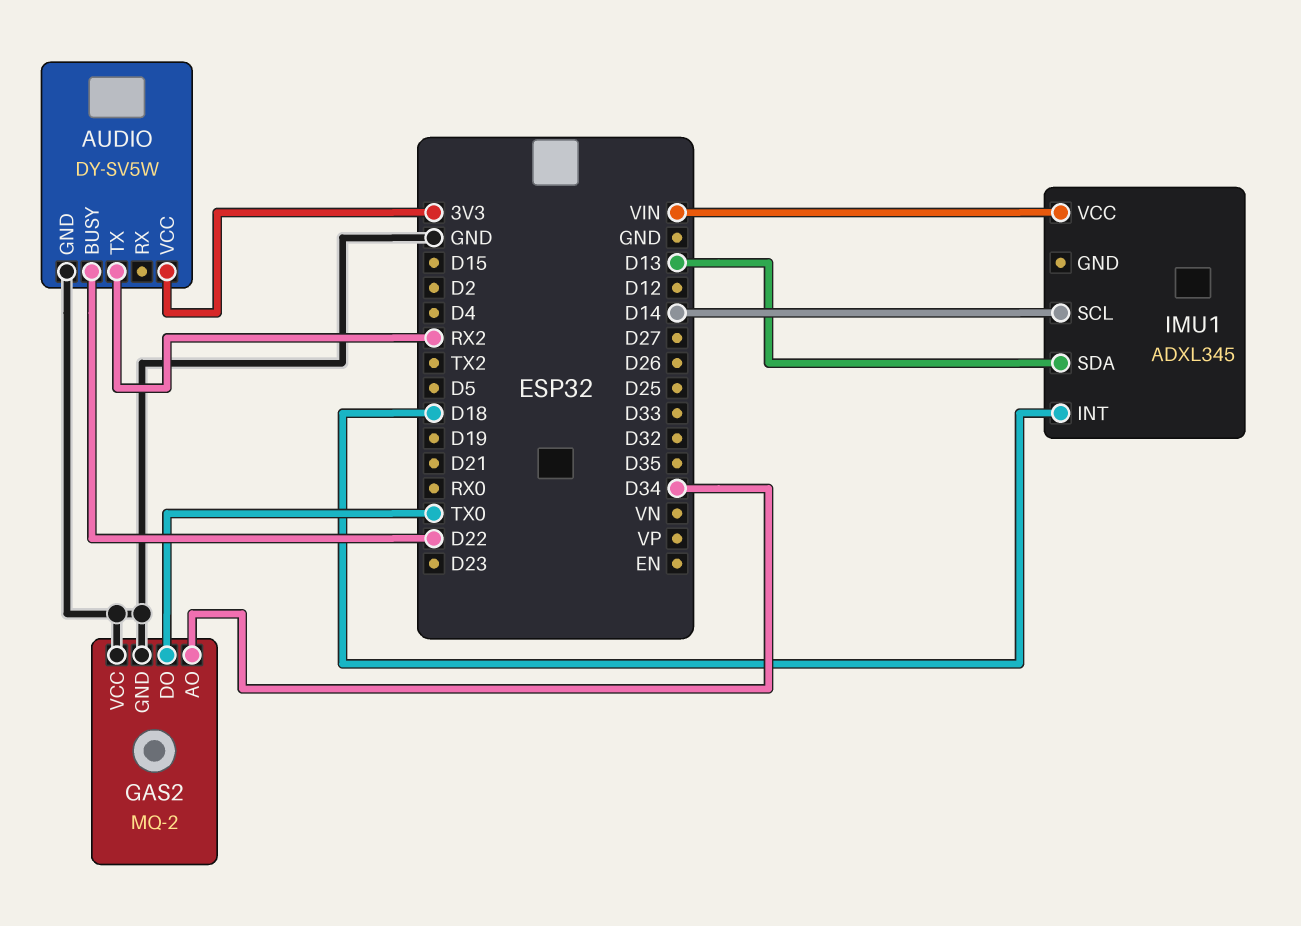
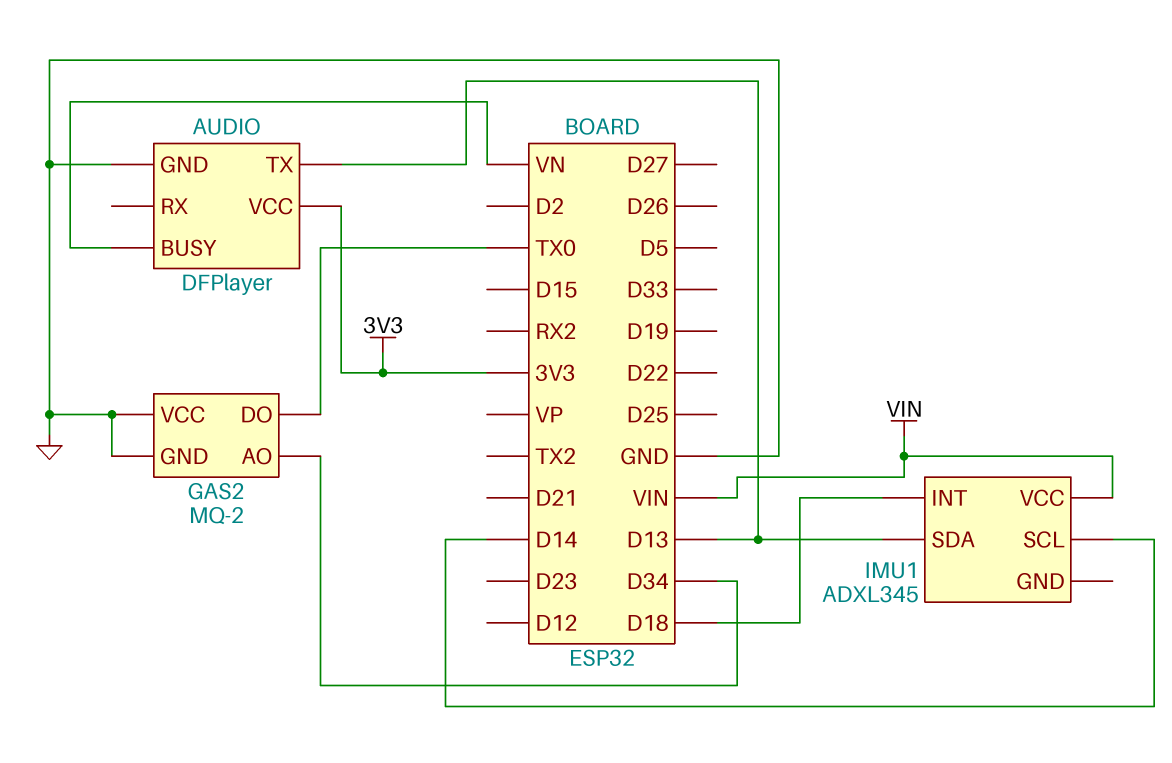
AUDIO: DY-SV5W -> DFPlayer
AUDIO pin BUSY: D22 -> VN
AUDIO pin TX: RX2 -> D13

